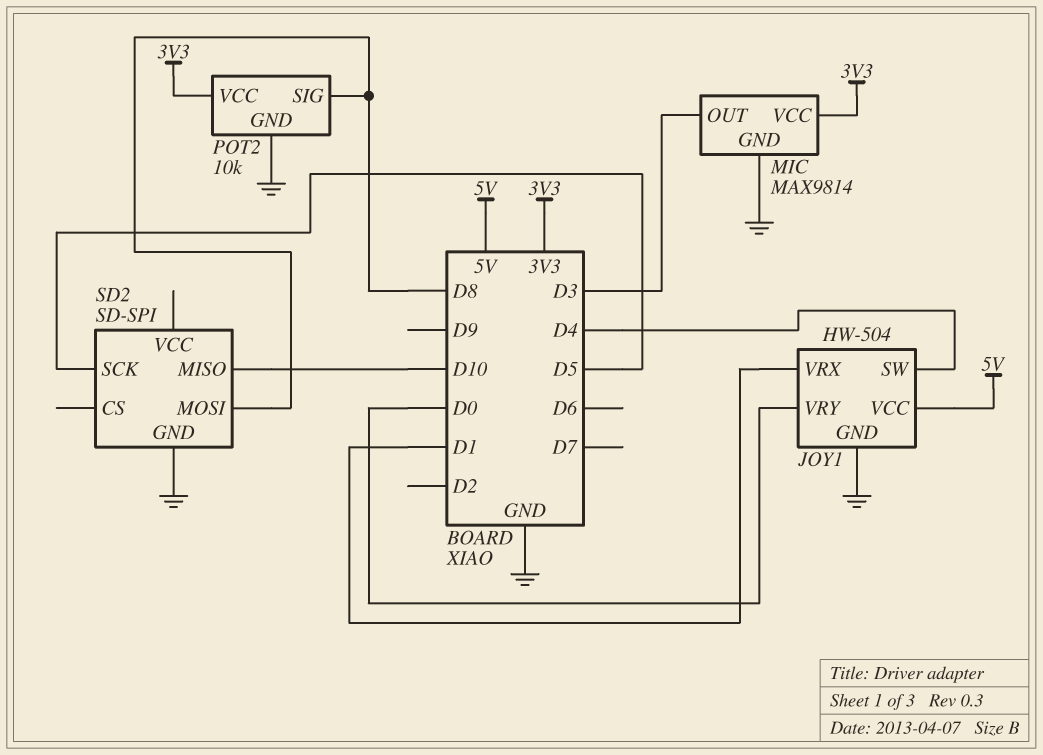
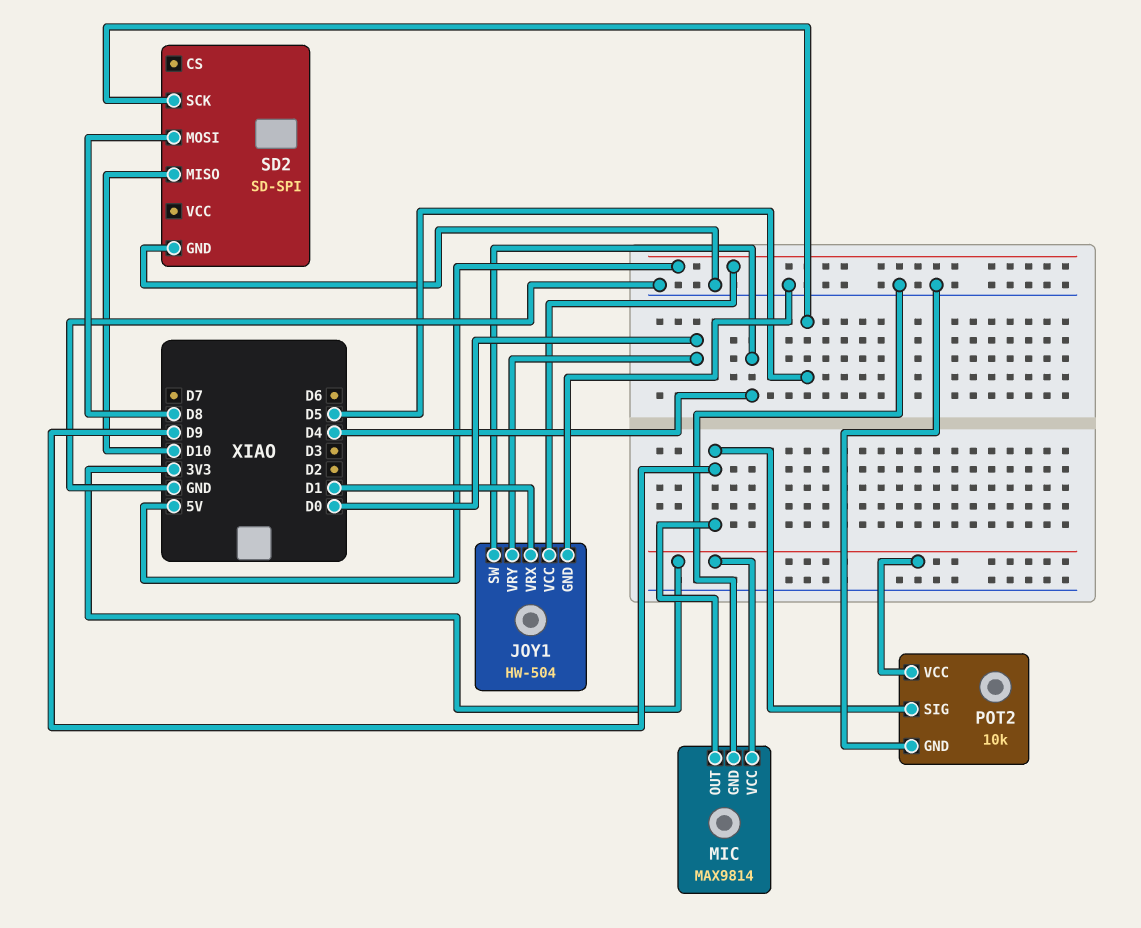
MIC pin OUT: D3 -> D9
POT2 pin SIG: D8 -> D9

